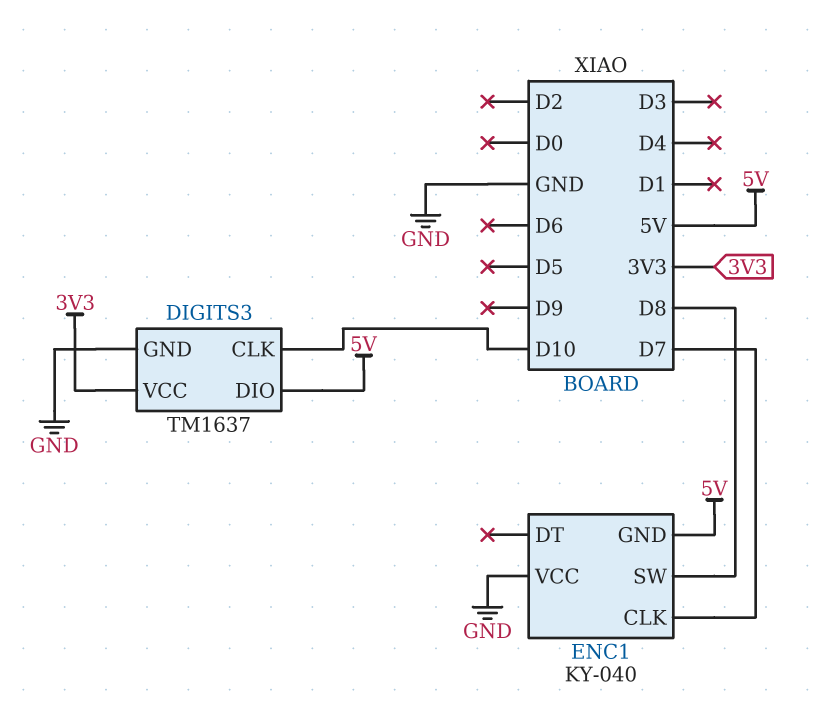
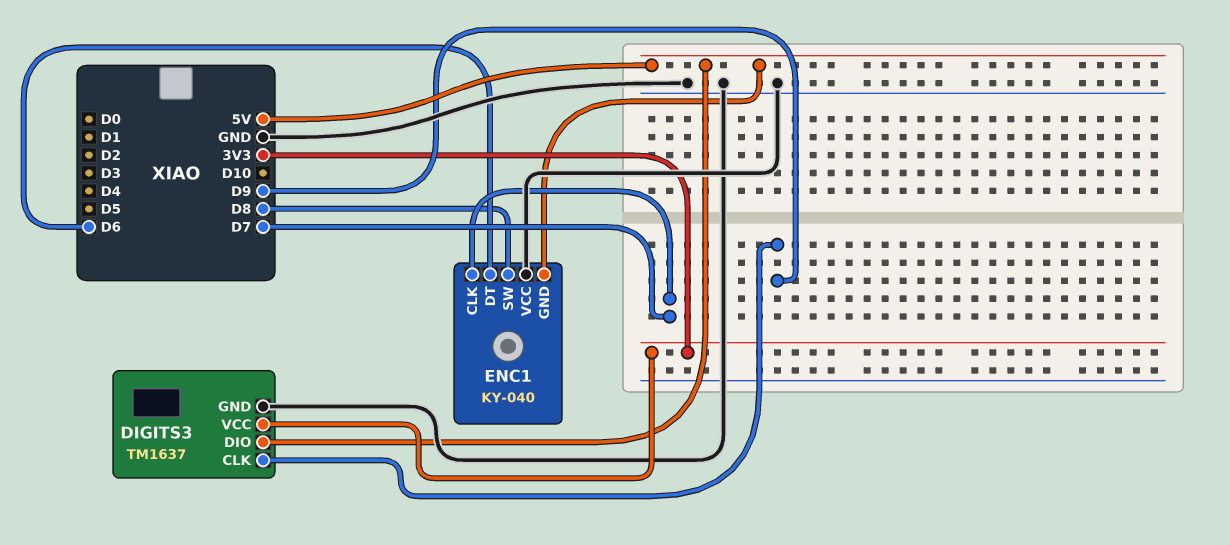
DIGITS3 pin CLK: D10 -> D9
ENC1 pin DT: none -> D6

